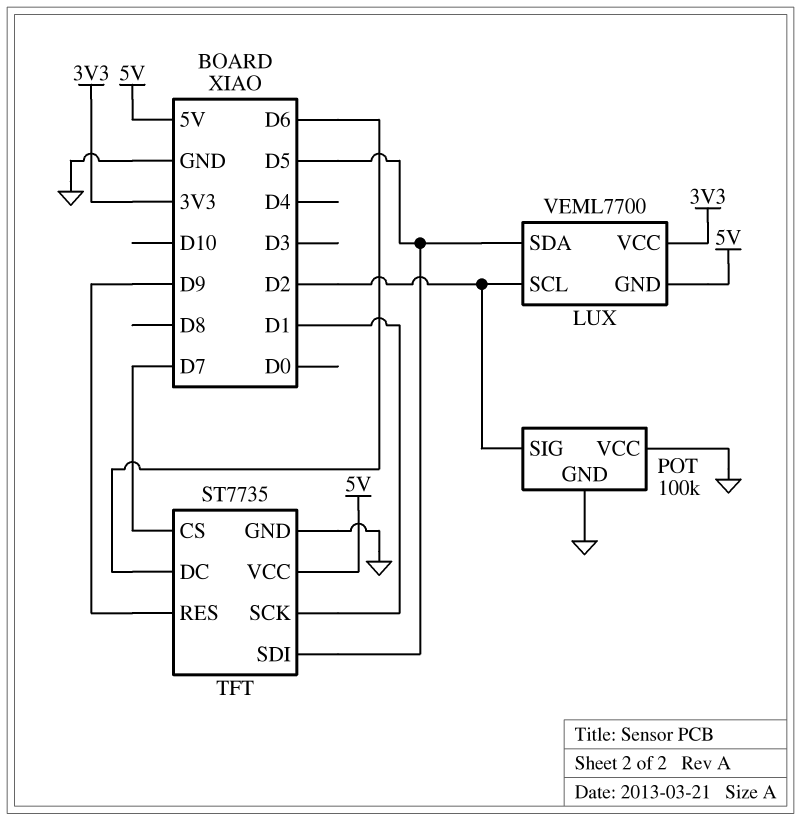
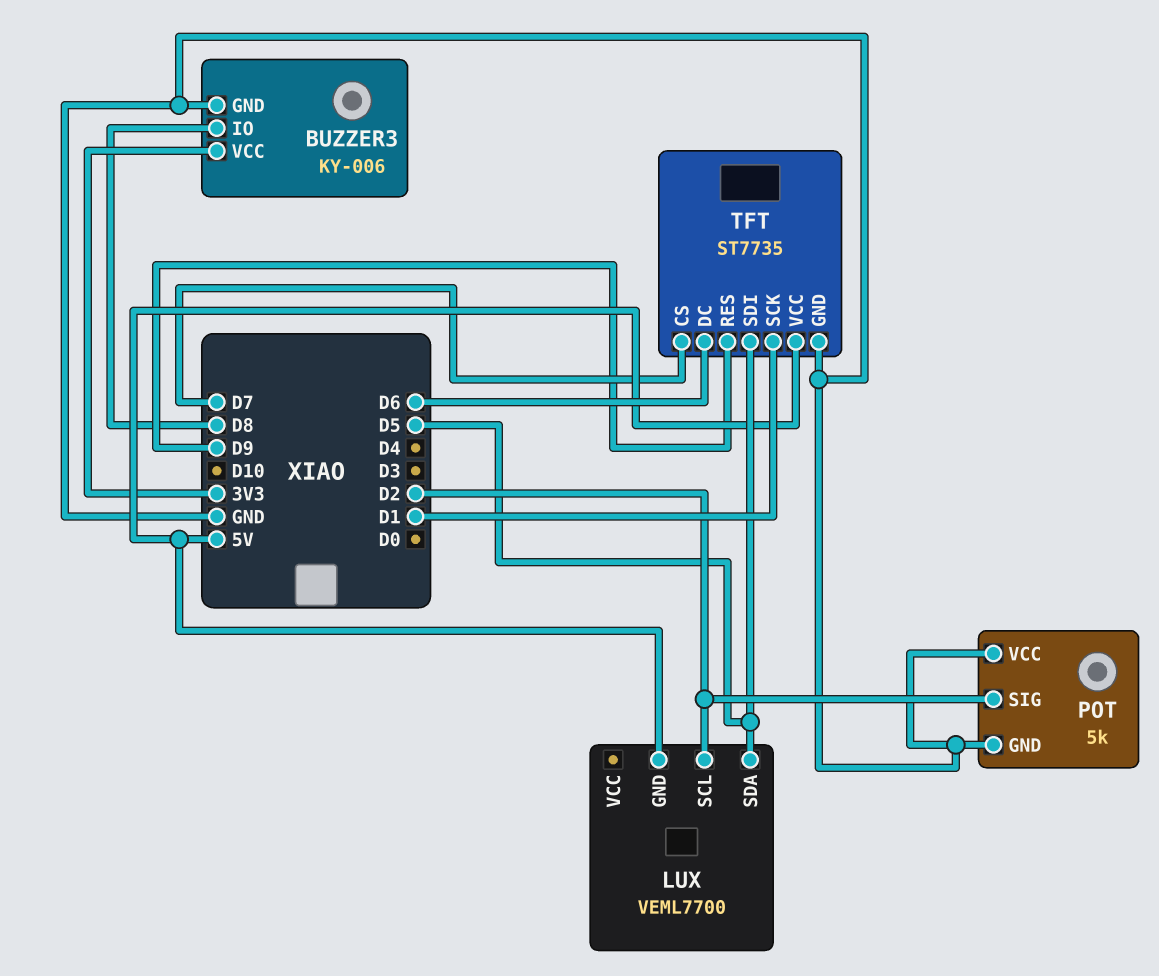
BUZZER3: none -> KY-006
BUZZER3 pin GND: none -> GND
BUZZER3 pin IO: none -> D8
BUZZER3 pin VCC: none -> 3V3
LUX pin VCC: 3V3 -> none
POT: 100k -> 5k

